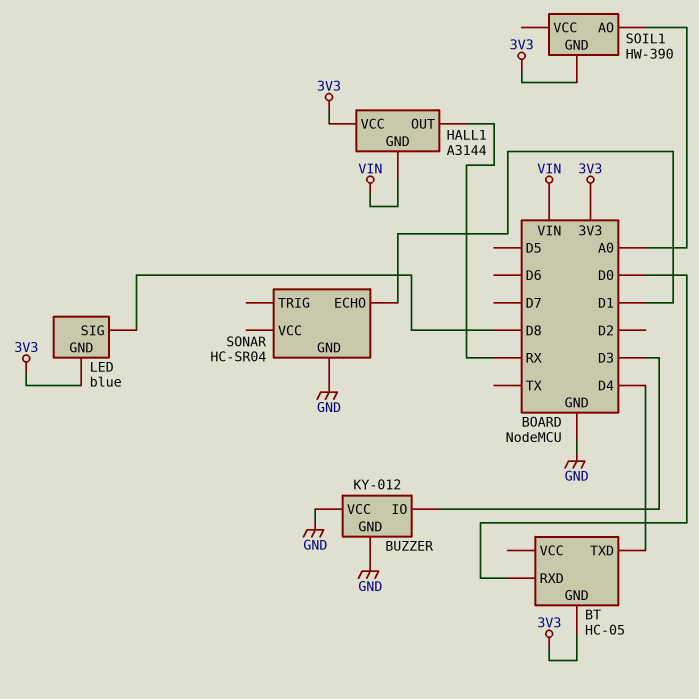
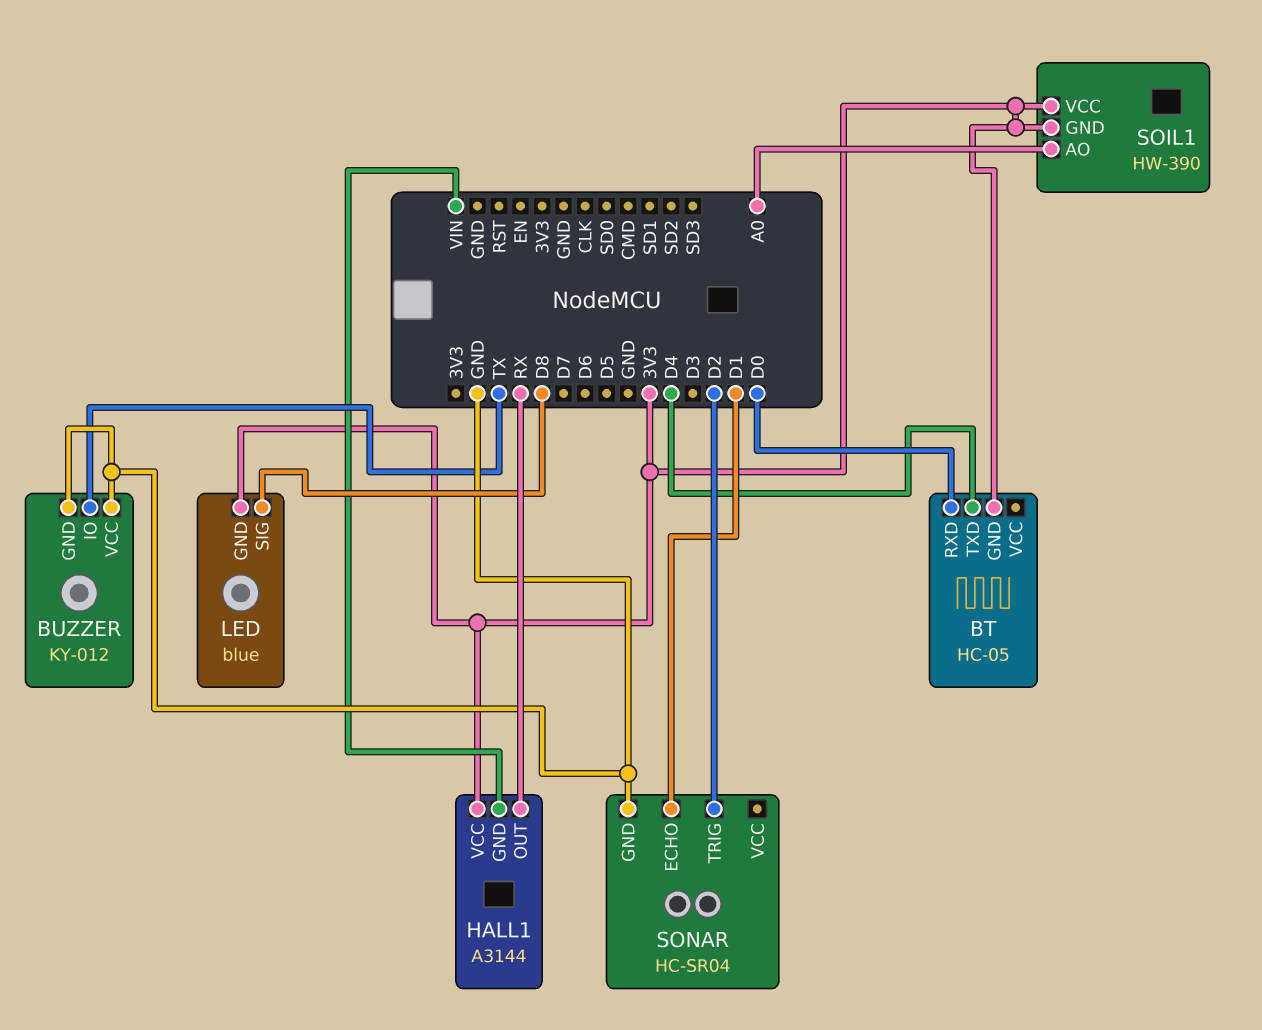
BUZZER pin IO: D3 -> TX
SOIL1 pin VCC: none -> 3V3
SONAR pin TRIG: none -> D2

